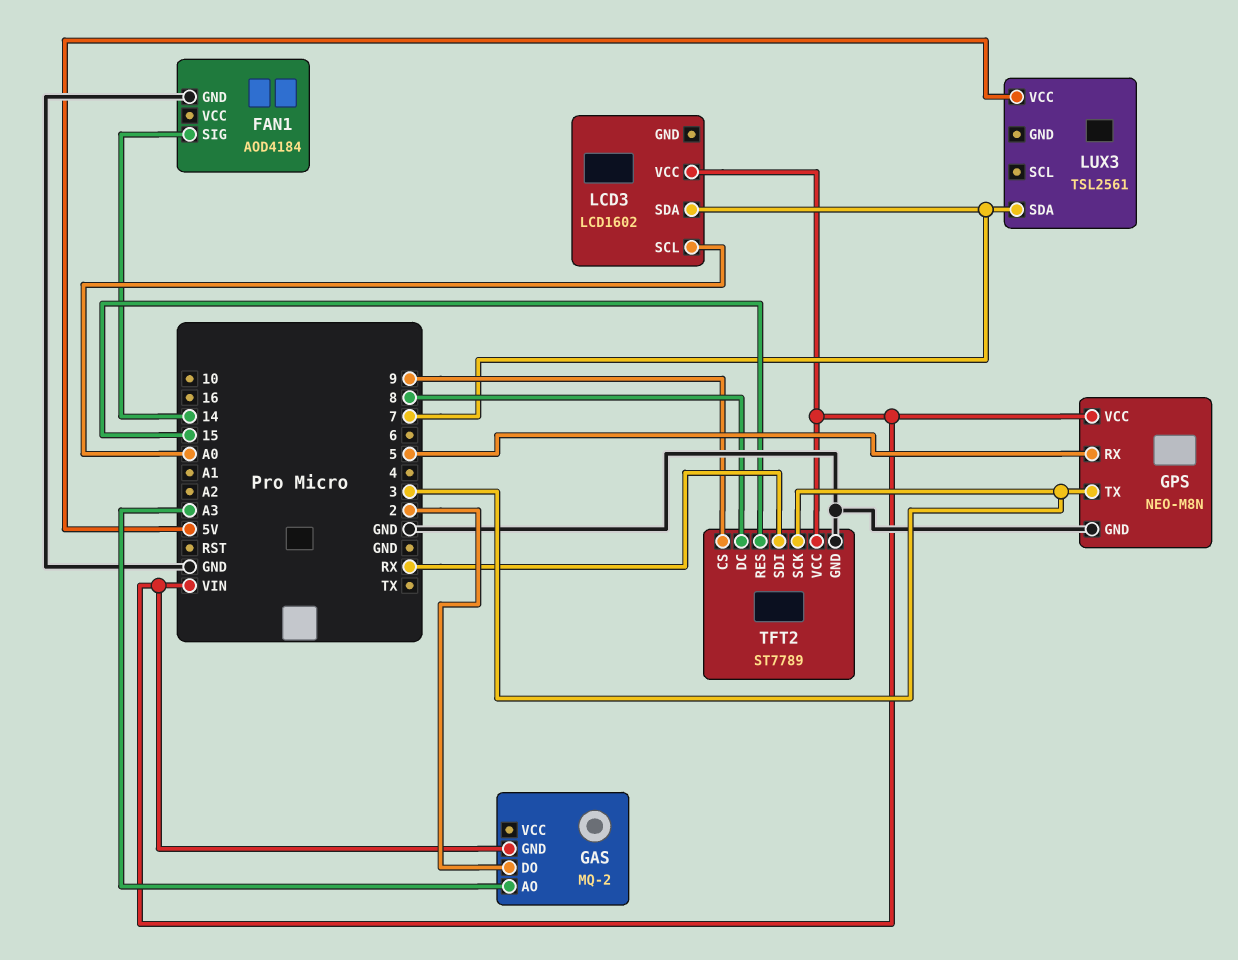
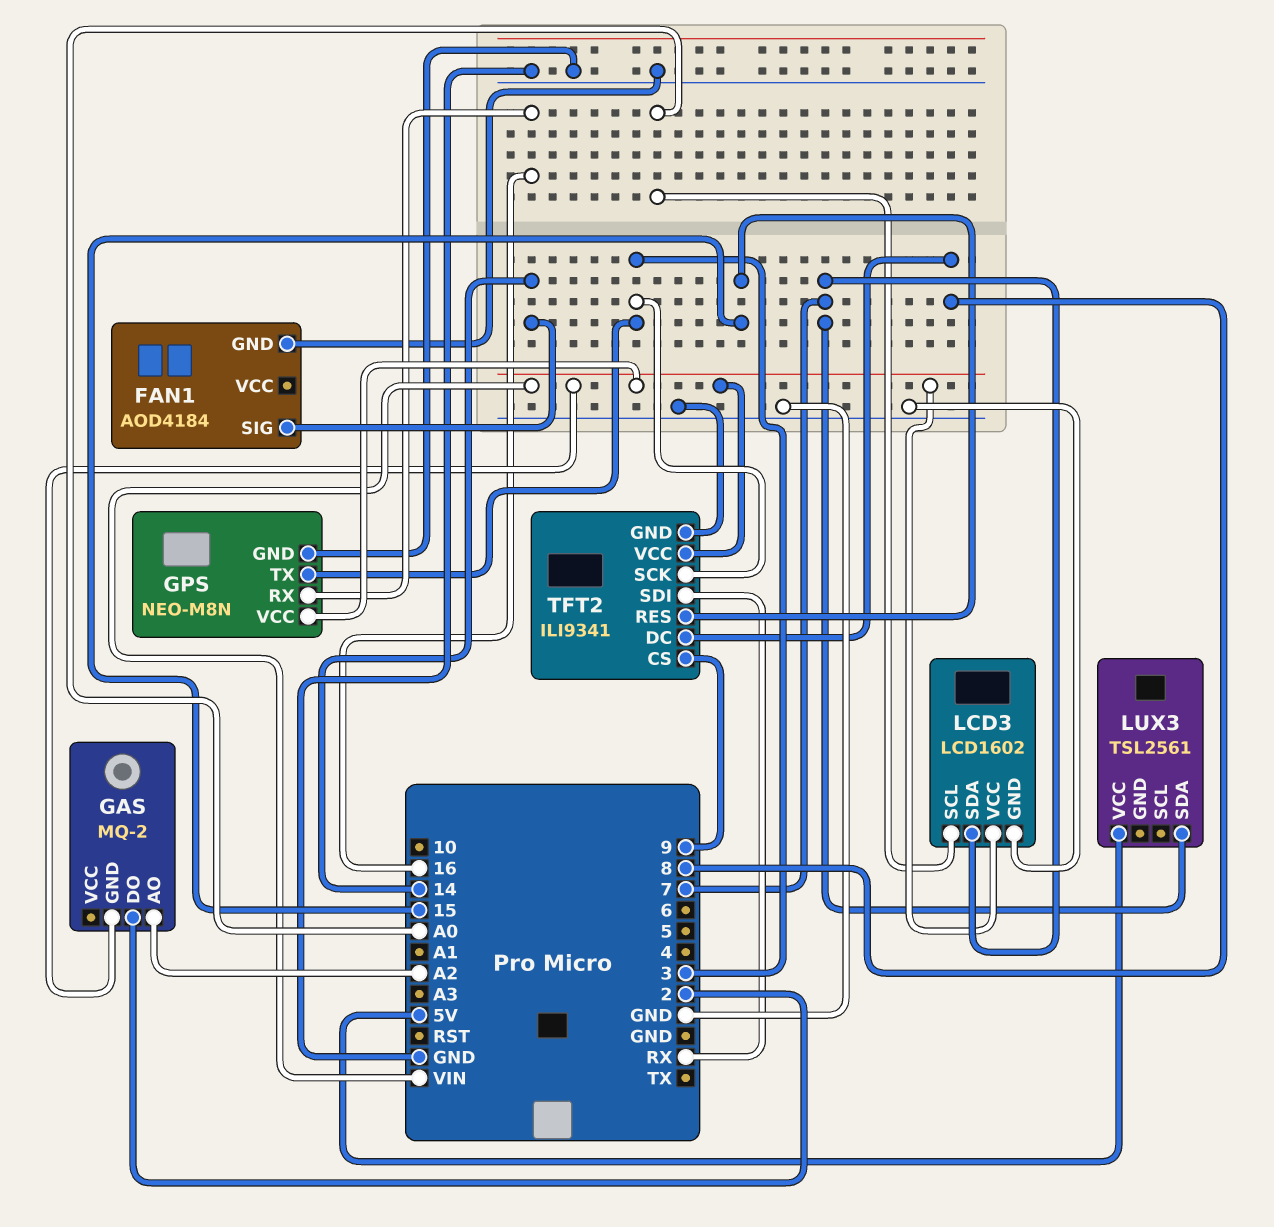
GAS pin AO: A3 -> A2
GPS pin RX: 5 -> 16
LCD3 pin GND: none -> GND
TFT2: ST7789 -> ILI9341

